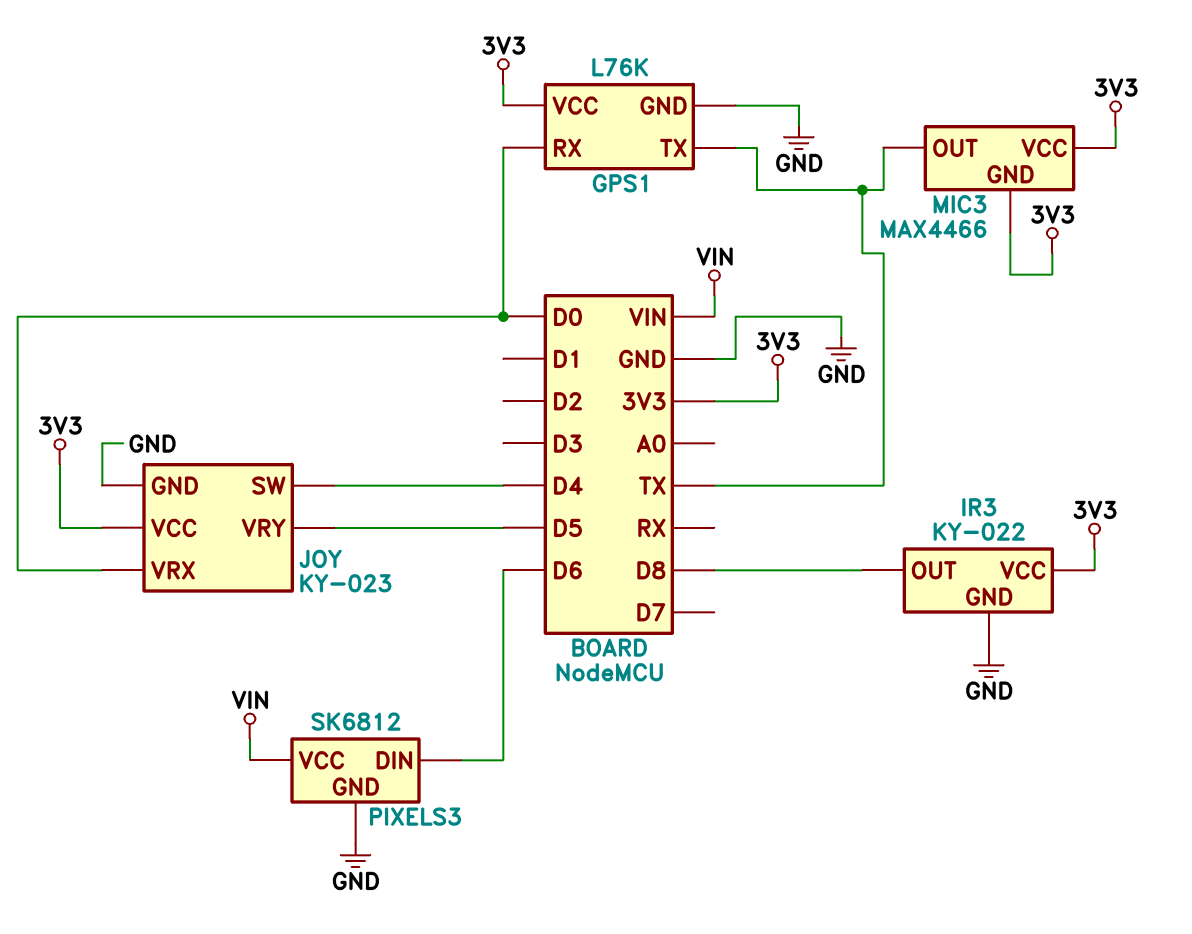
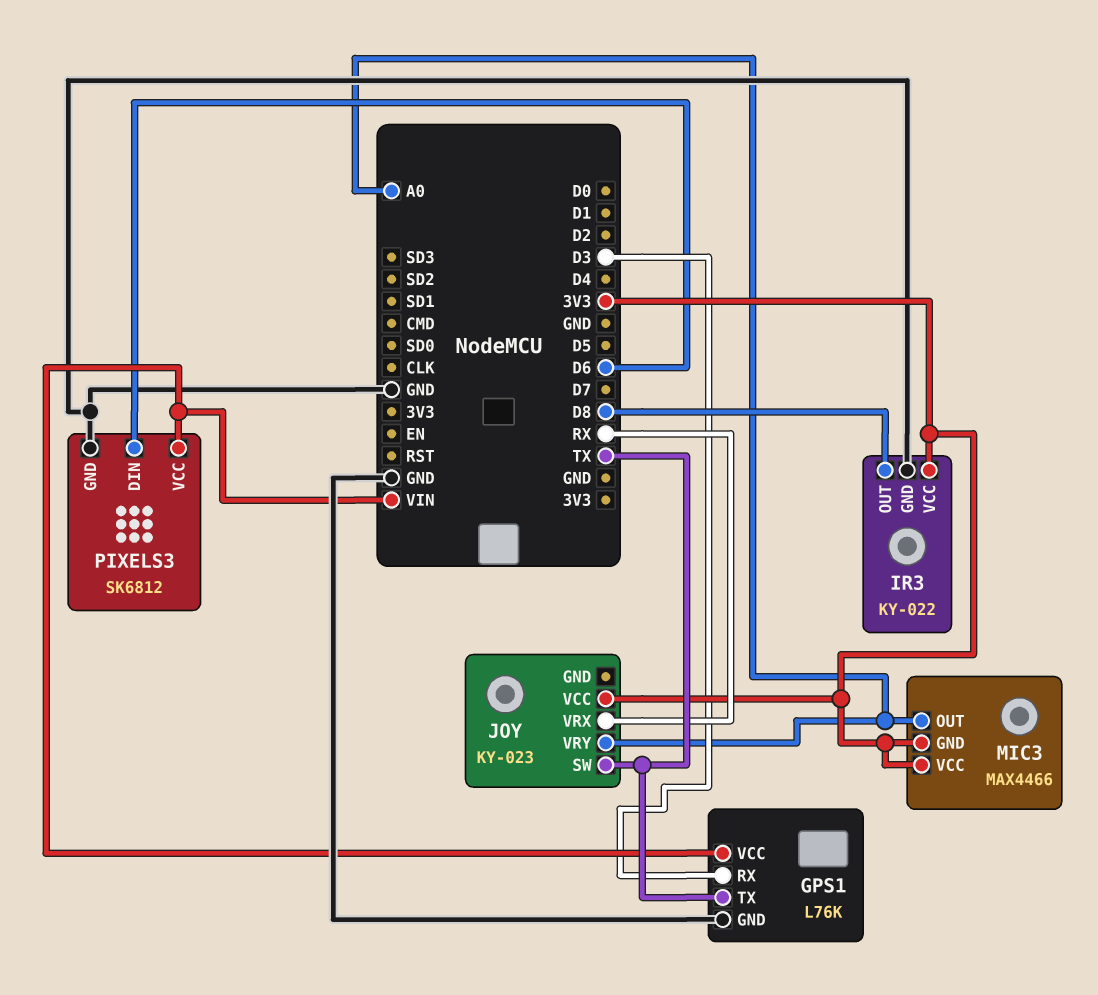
GPS1 pin RX: D0 -> D3
GPS1 pin VCC: 3V3 -> VIN
JOY pin GND: GND -> none
JOY pin SW: D4 -> TX
JOY pin VRX: D0 -> RX
JOY pin VRY: D5 -> A0
MIC3 pin OUT: TX -> A0

